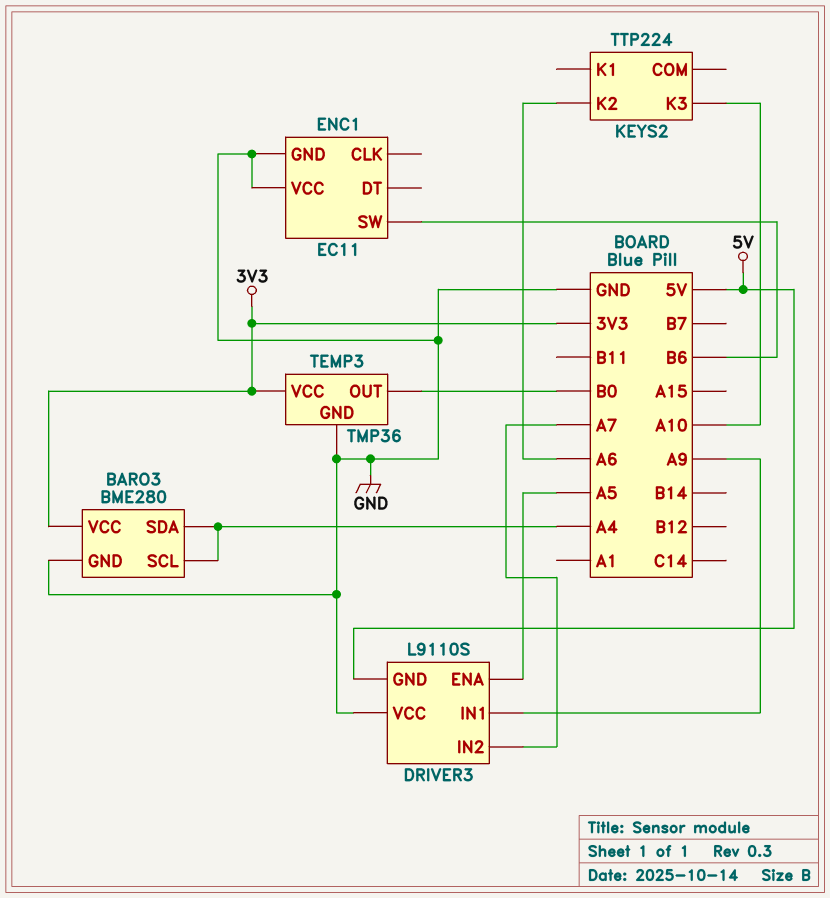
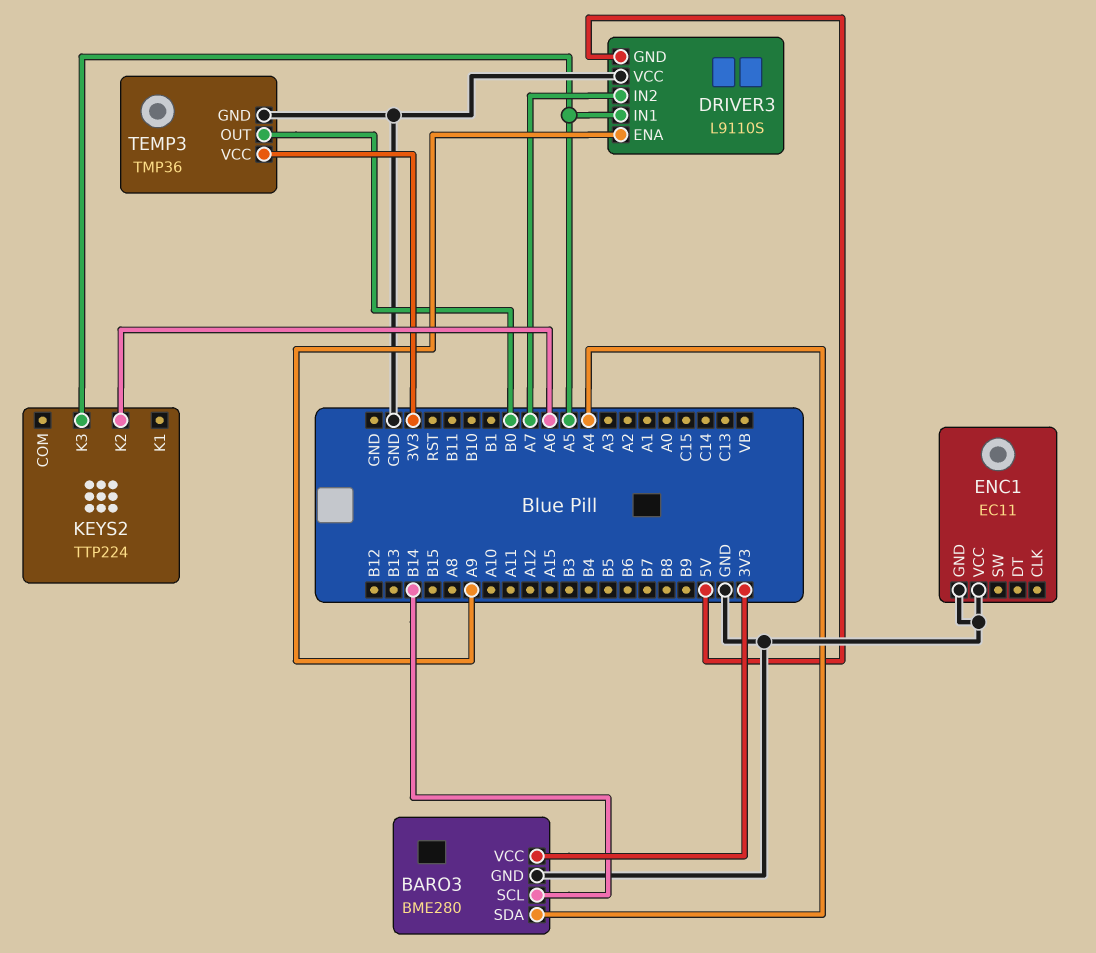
BARO3 pin SCL: A4 -> B14
DRIVER3 pin ENA: A5 -> A9
DRIVER3 pin IN1: A9 -> A5
ENC1 pin SW: B6 -> none
KEYS2 pin K3: A10 -> A5

